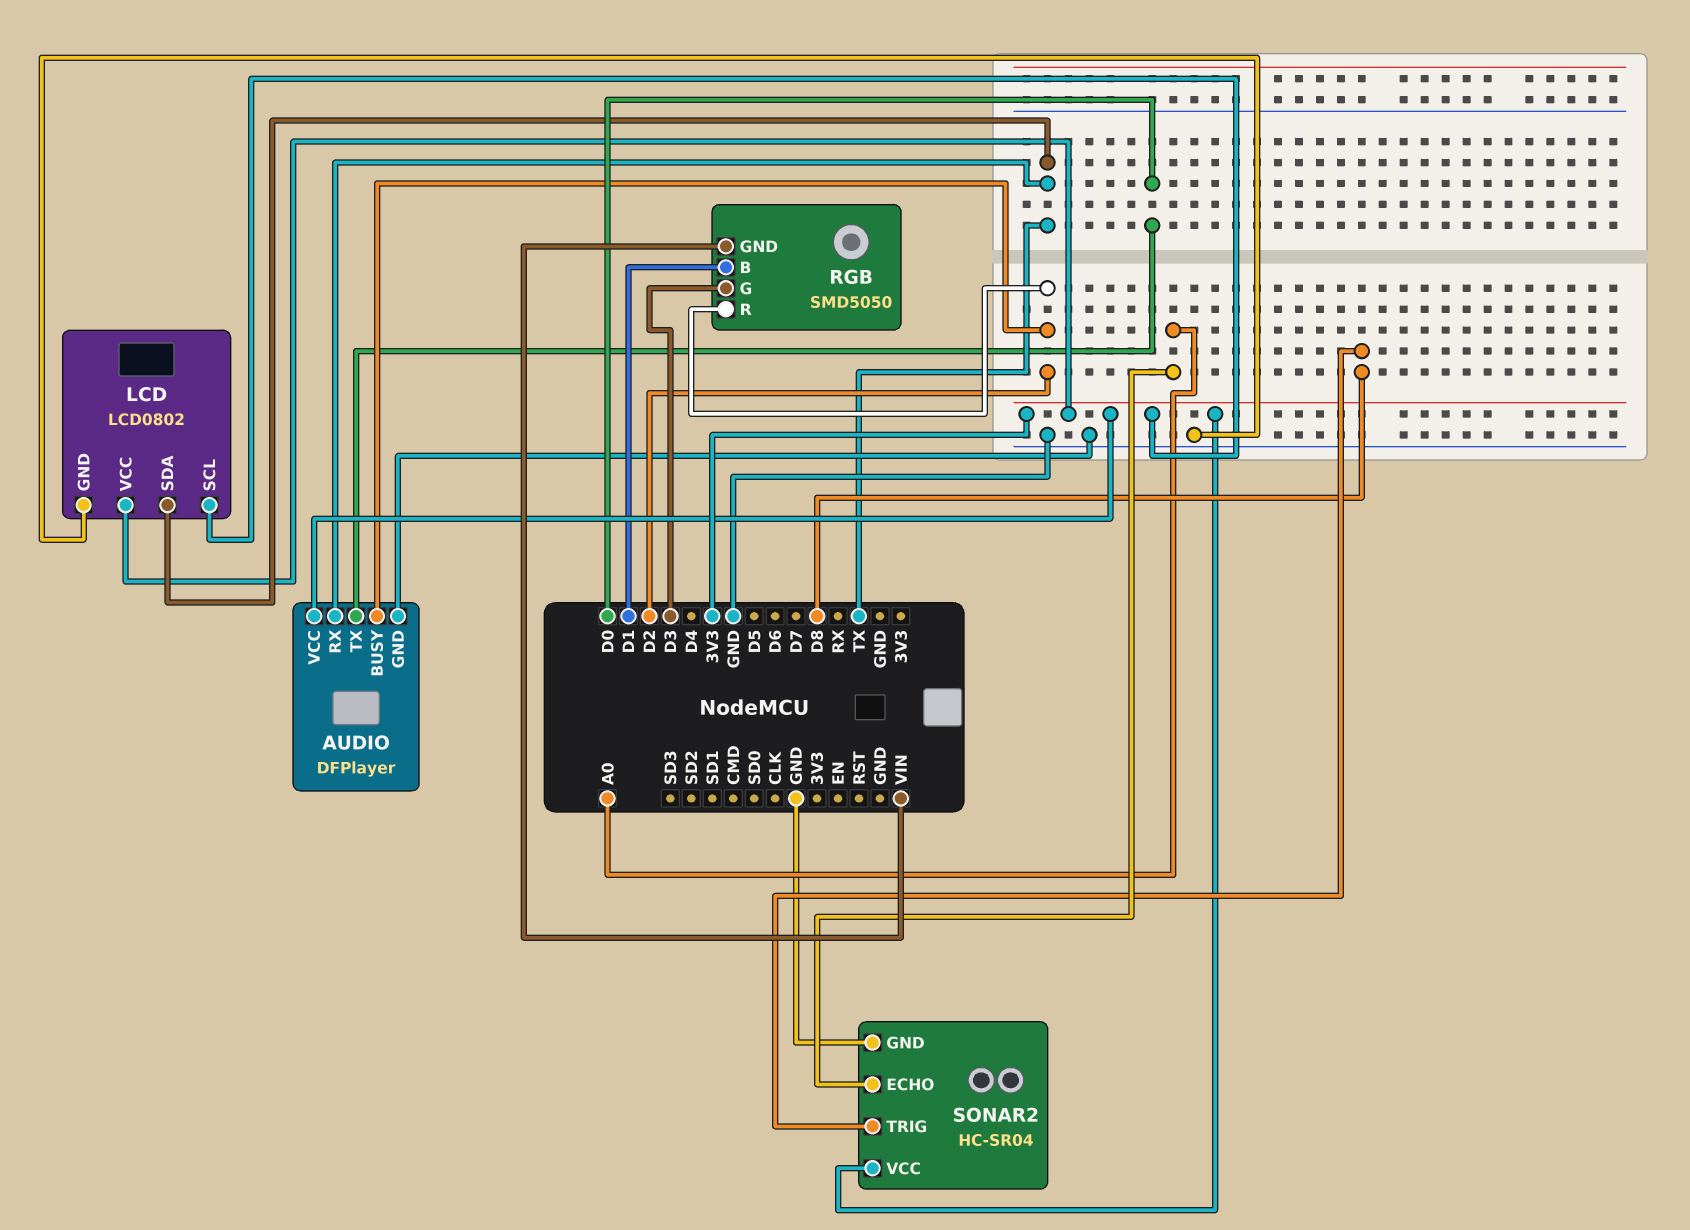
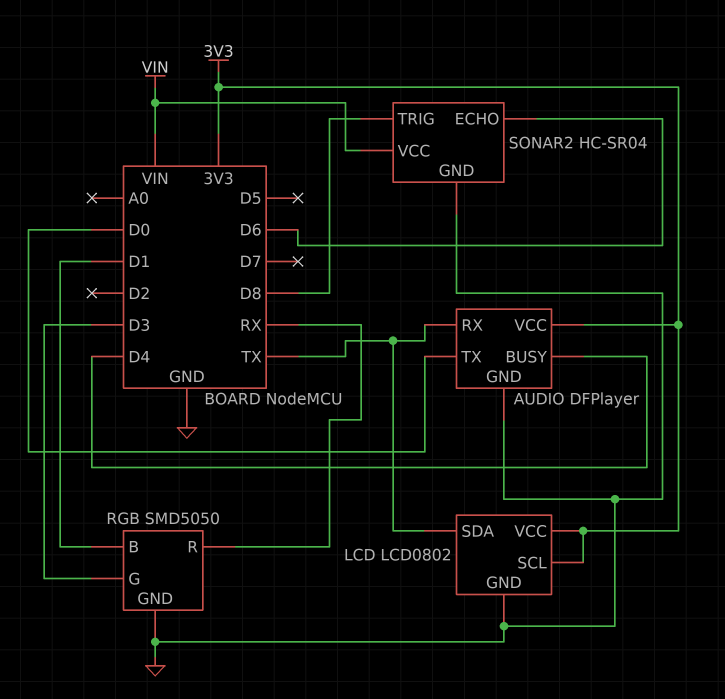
AUDIO pin BUSY: D2 -> D4
RGB pin GND: VIN -> GND
RGB pin R: D2 -> RX
SONAR2 pin ECHO: A0 -> D6
SONAR2 pin VCC: 3V3 -> VIN

